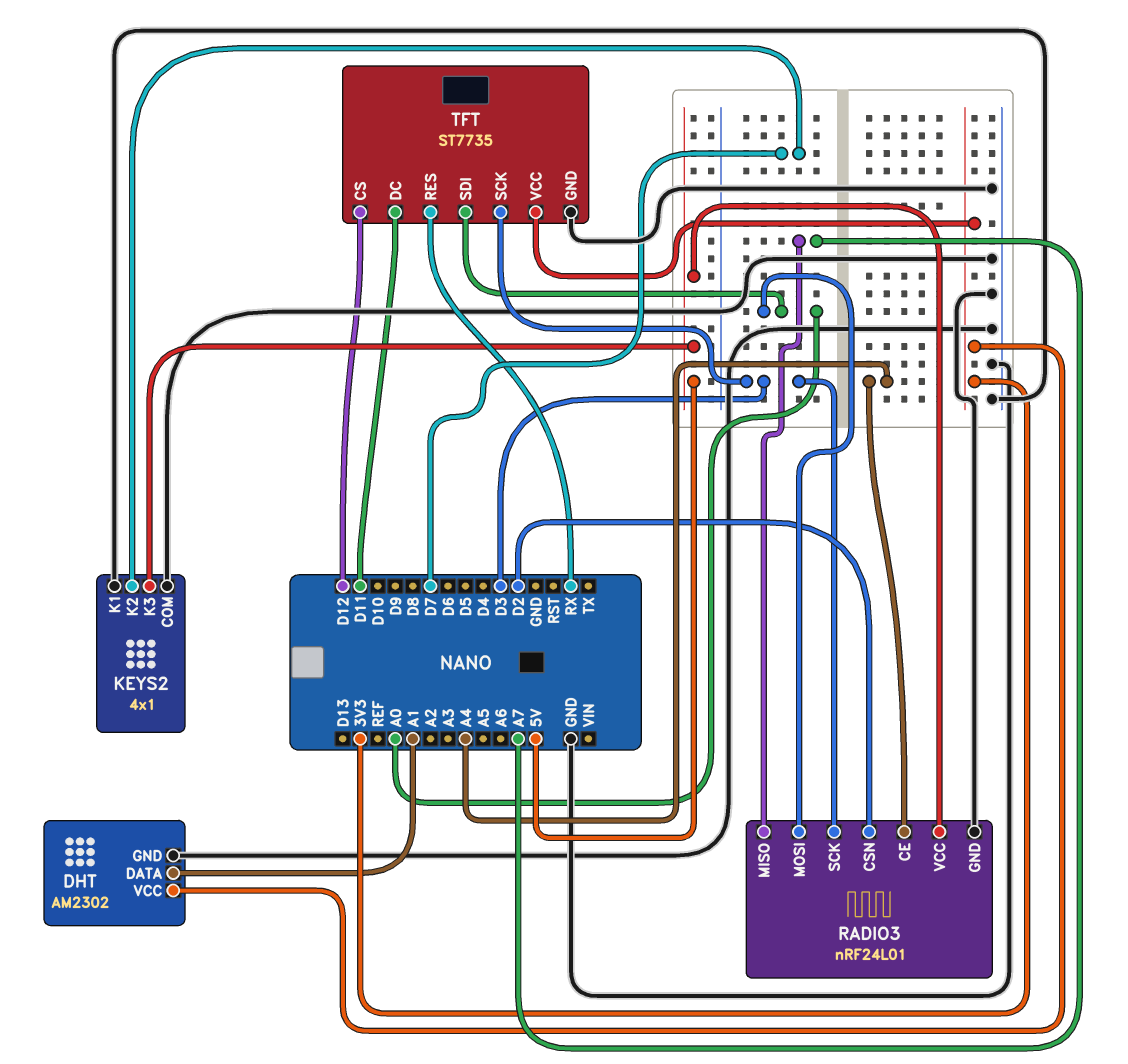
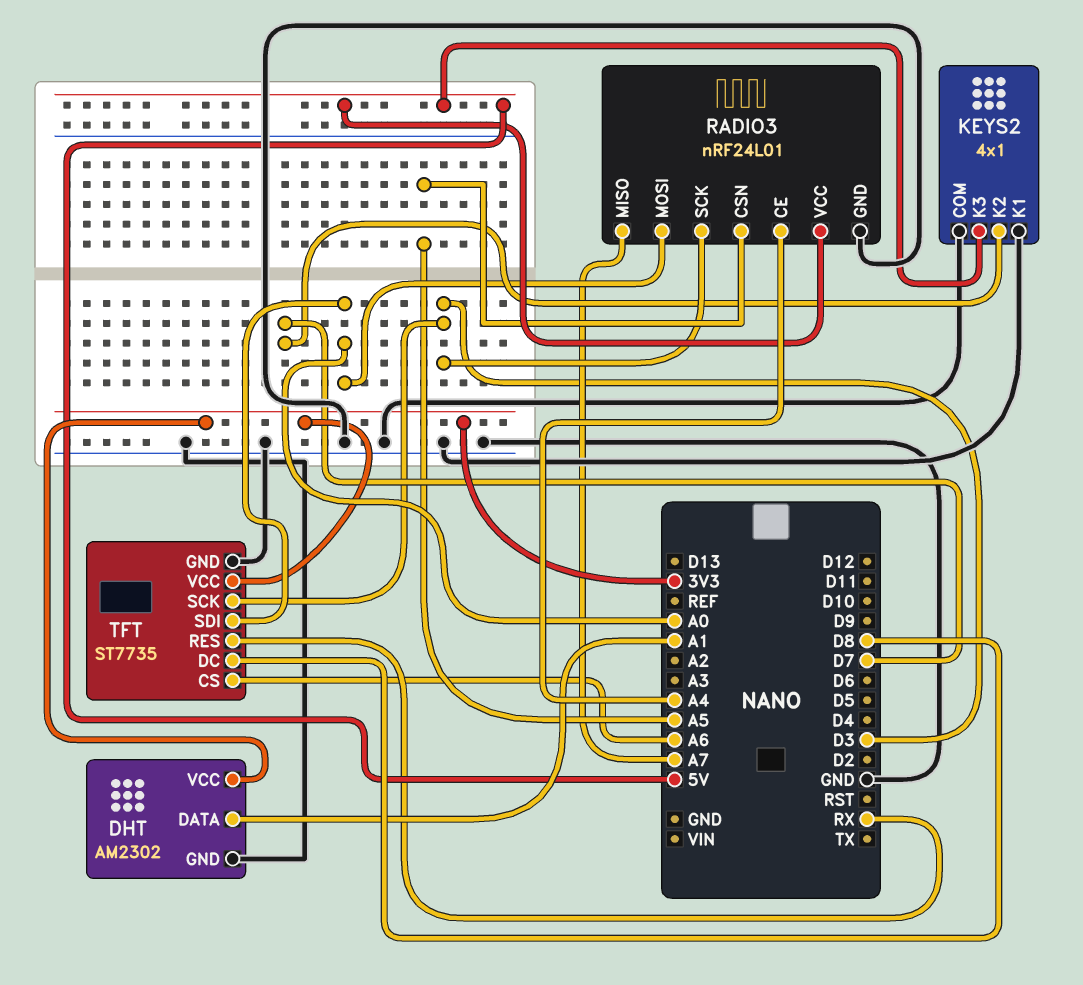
RADIO3 pin CSN: D2 -> A5
TFT pin CS: D12 -> A6
TFT pin DC: D11 -> D8

